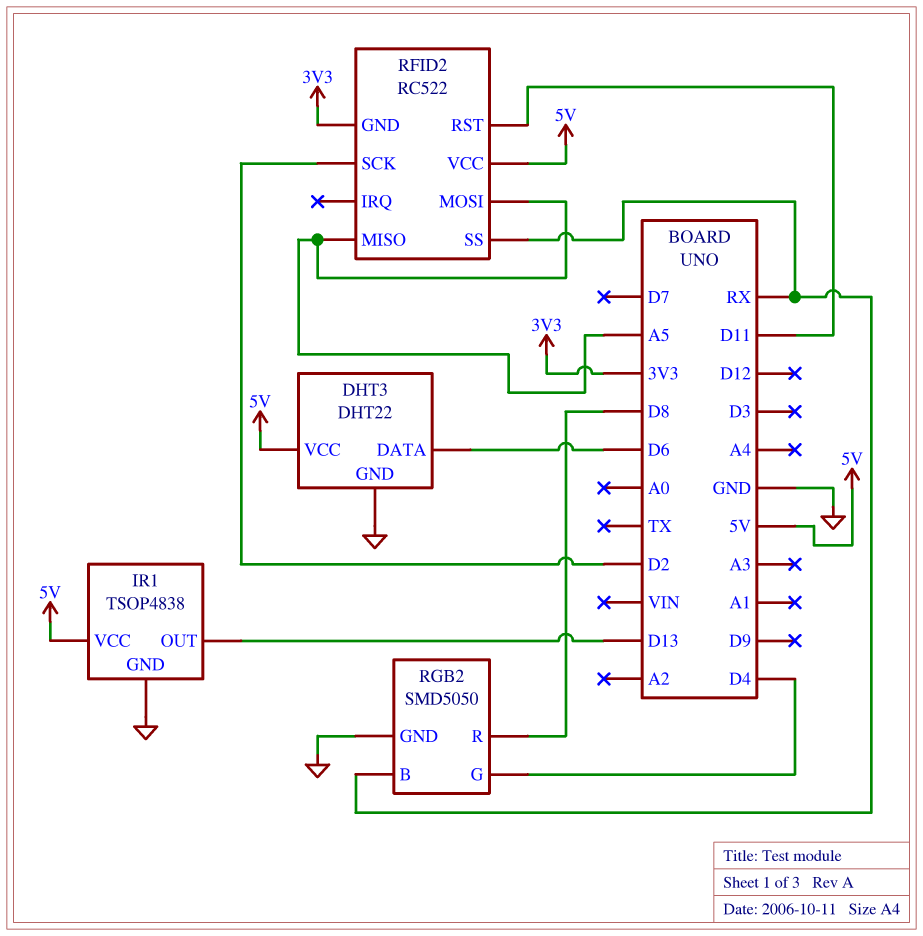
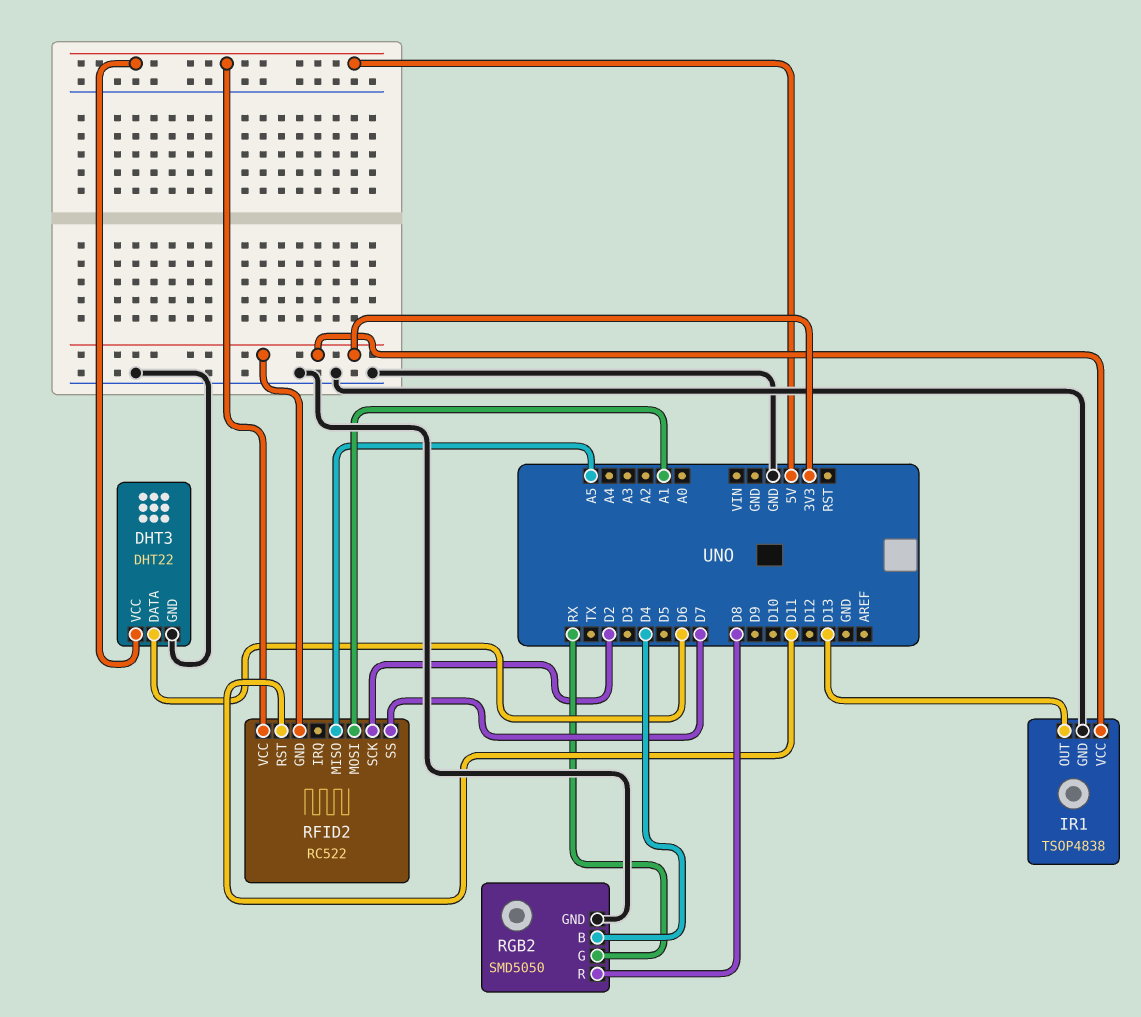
IR1 pin VCC: 5V -> 3V3
RFID2 pin MOSI: A5 -> A1
RFID2 pin SS: RX -> D7
RGB2 pin B: RX -> D4
RGB2 pin G: D4 -> RX

